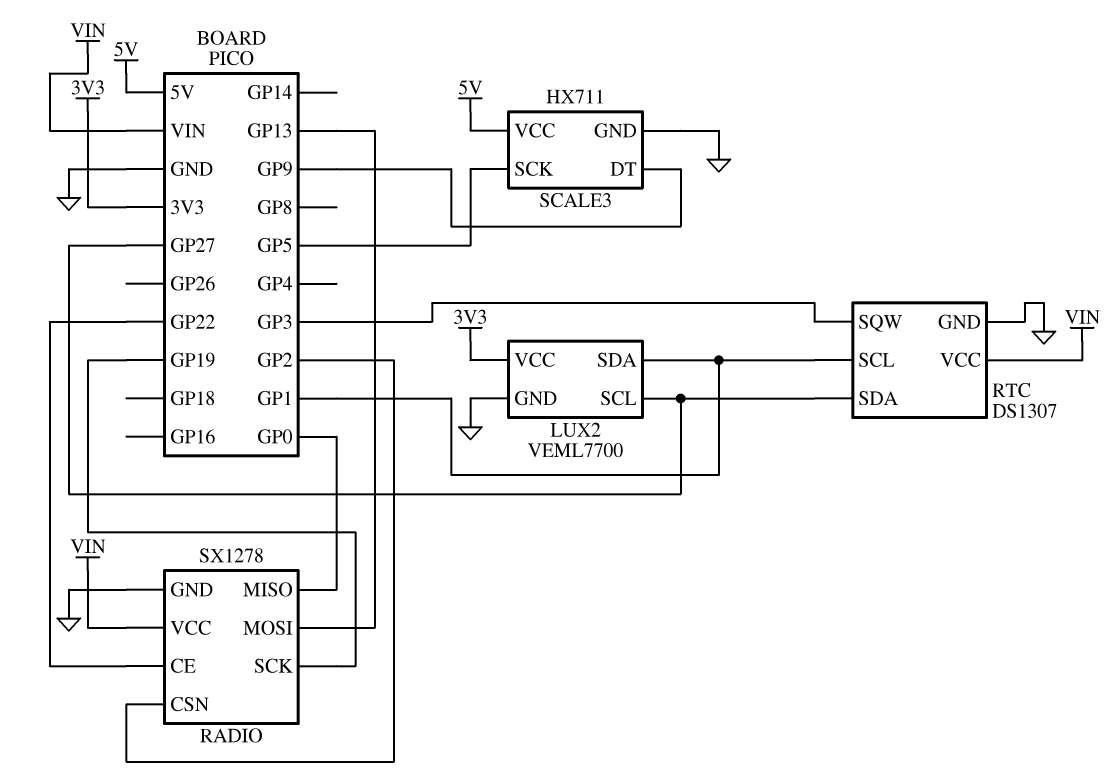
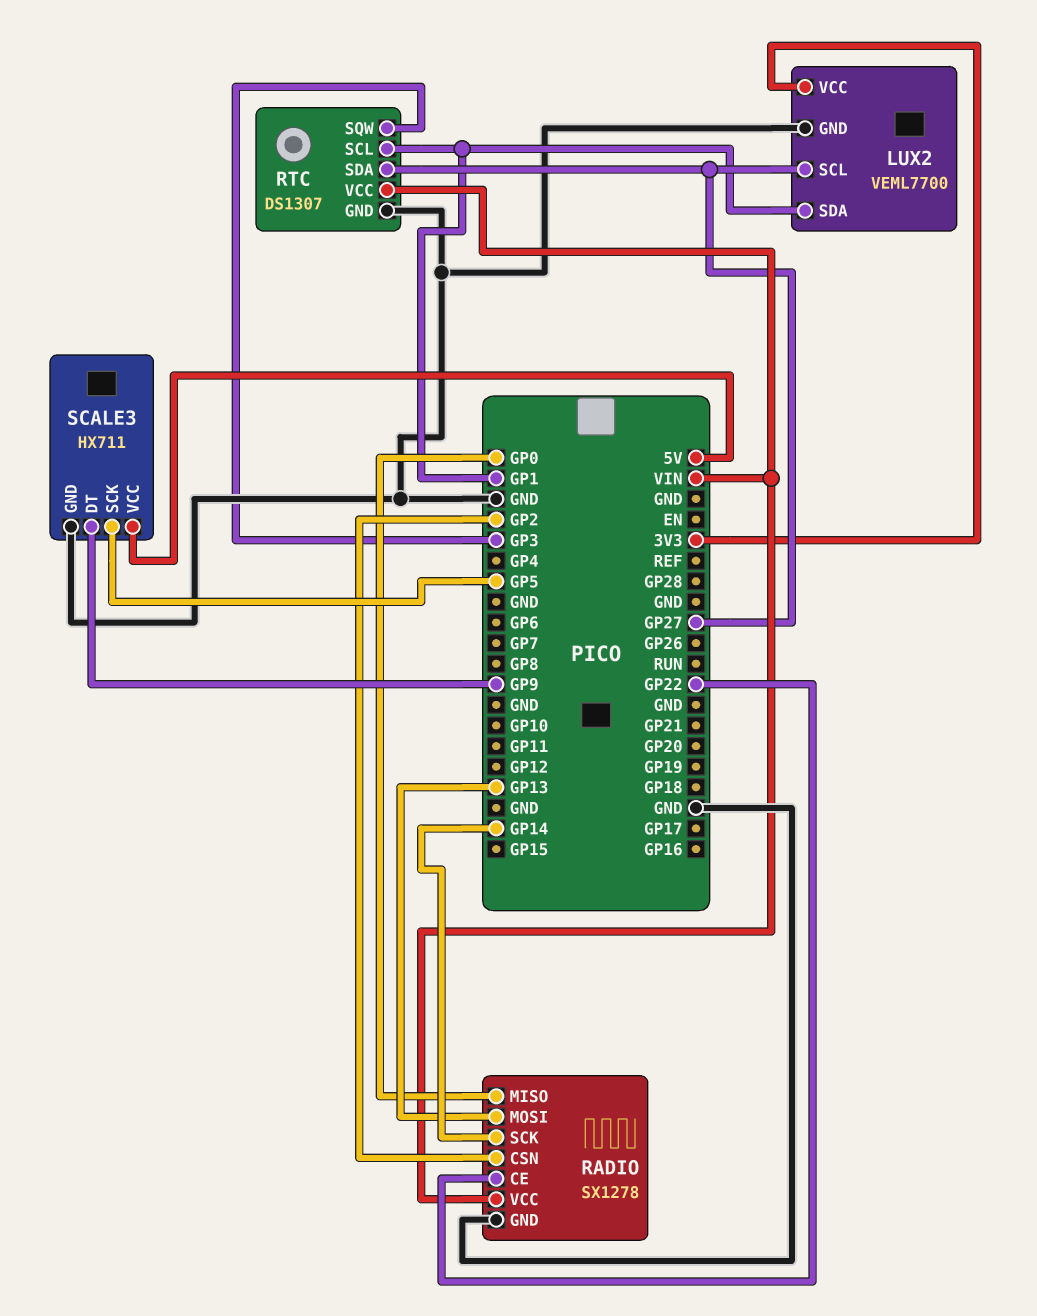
RADIO pin SCK: GP19 -> GP14

